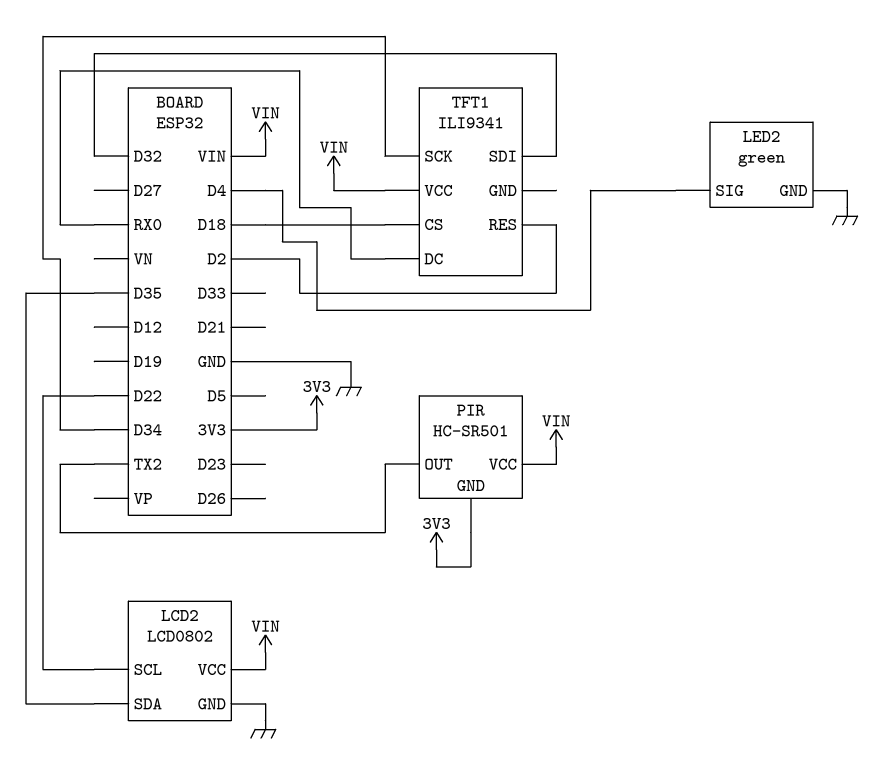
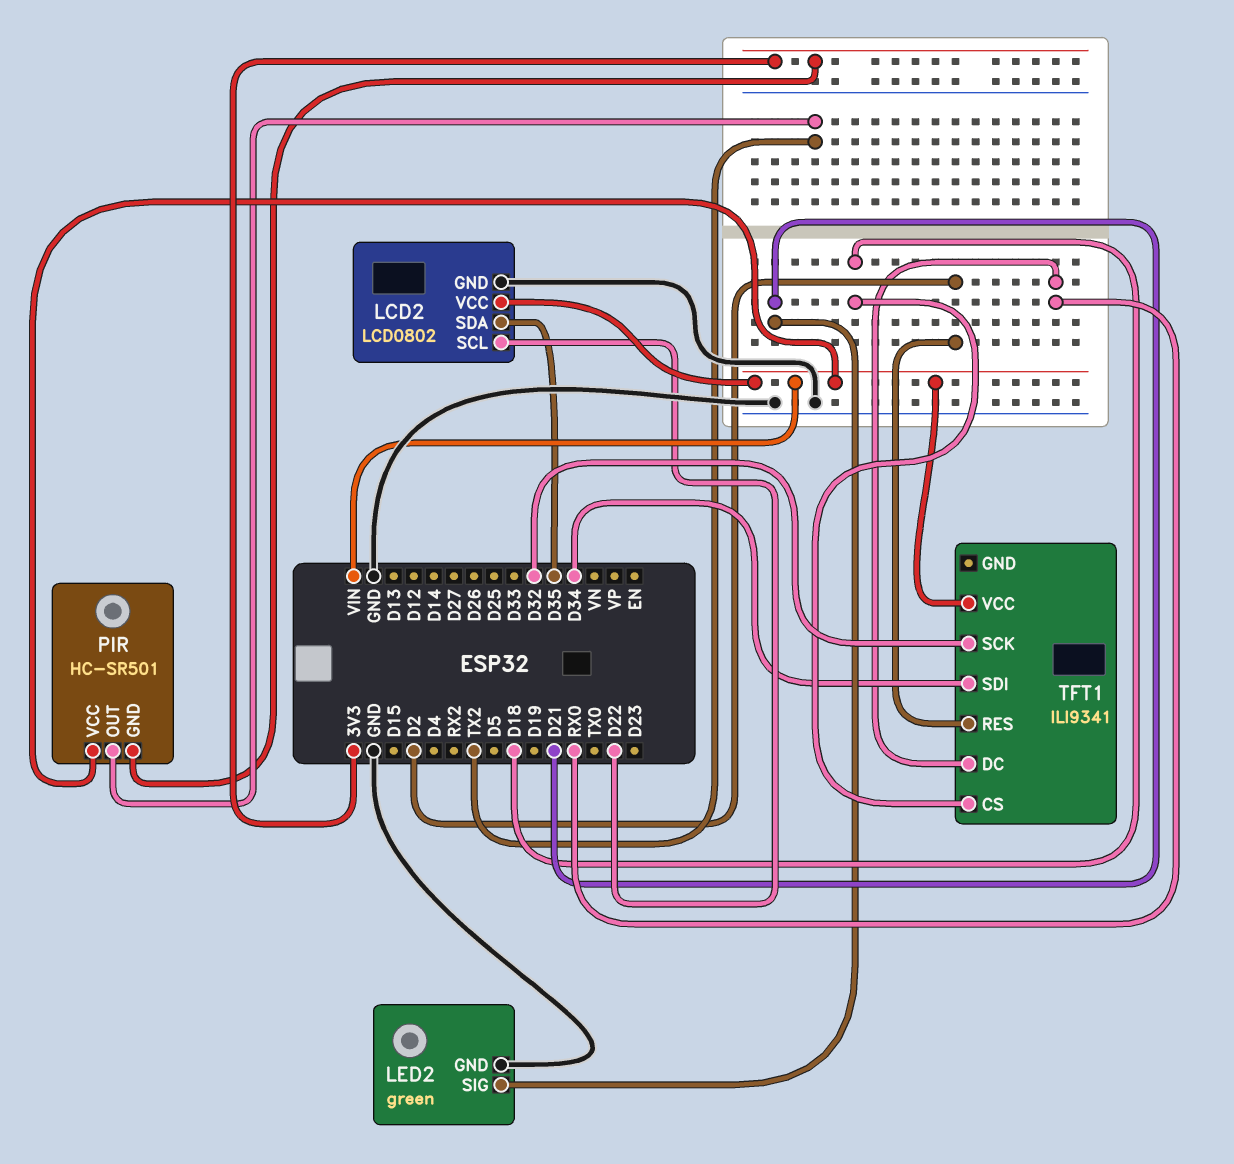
LED2 pin SIG: D4 -> D21
TFT1 pin SCK: D34 -> D32
TFT1 pin SDI: D32 -> D34

